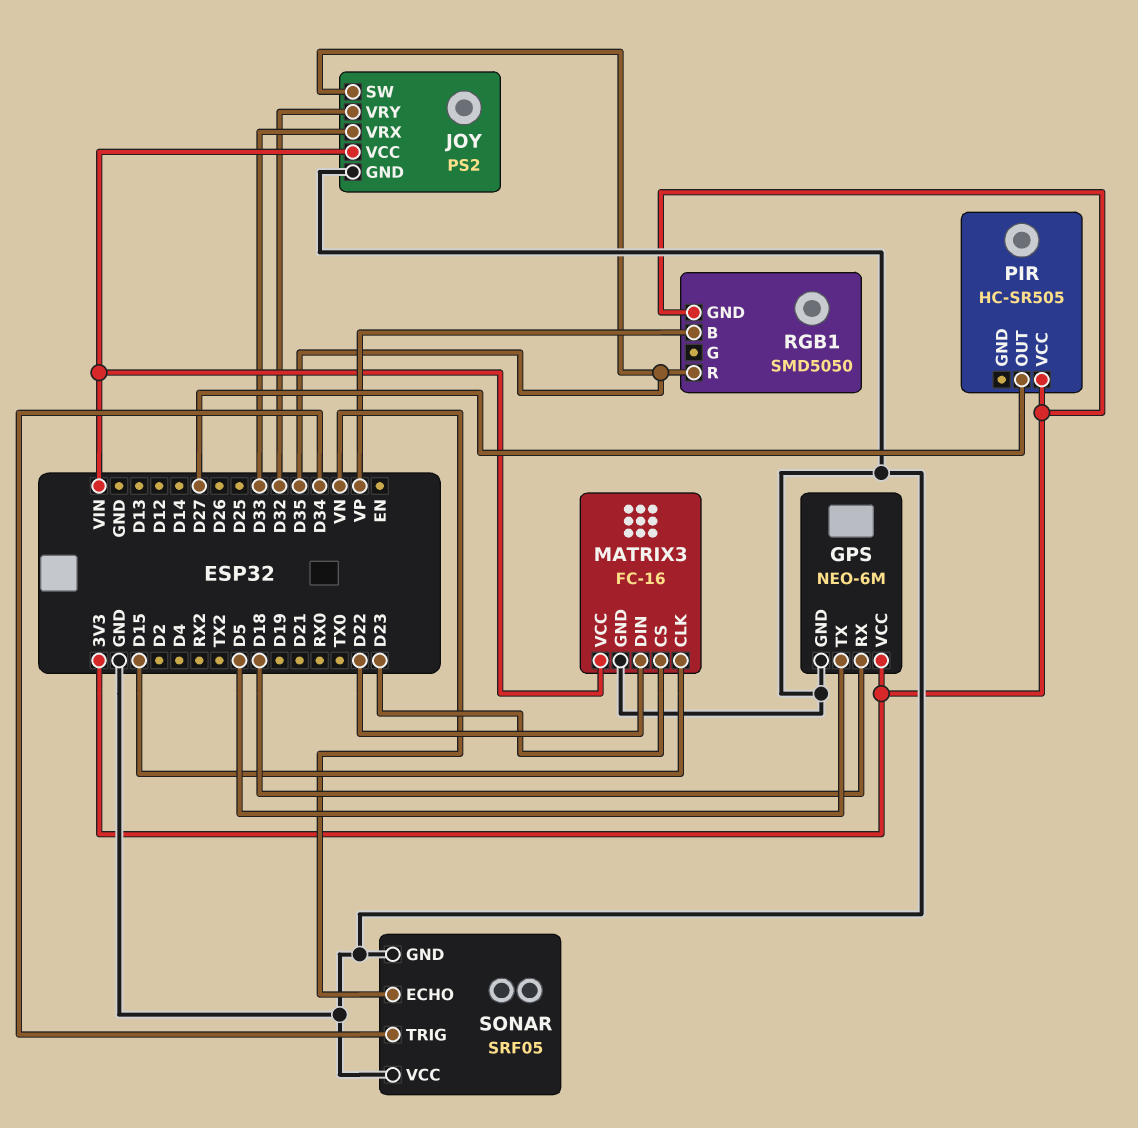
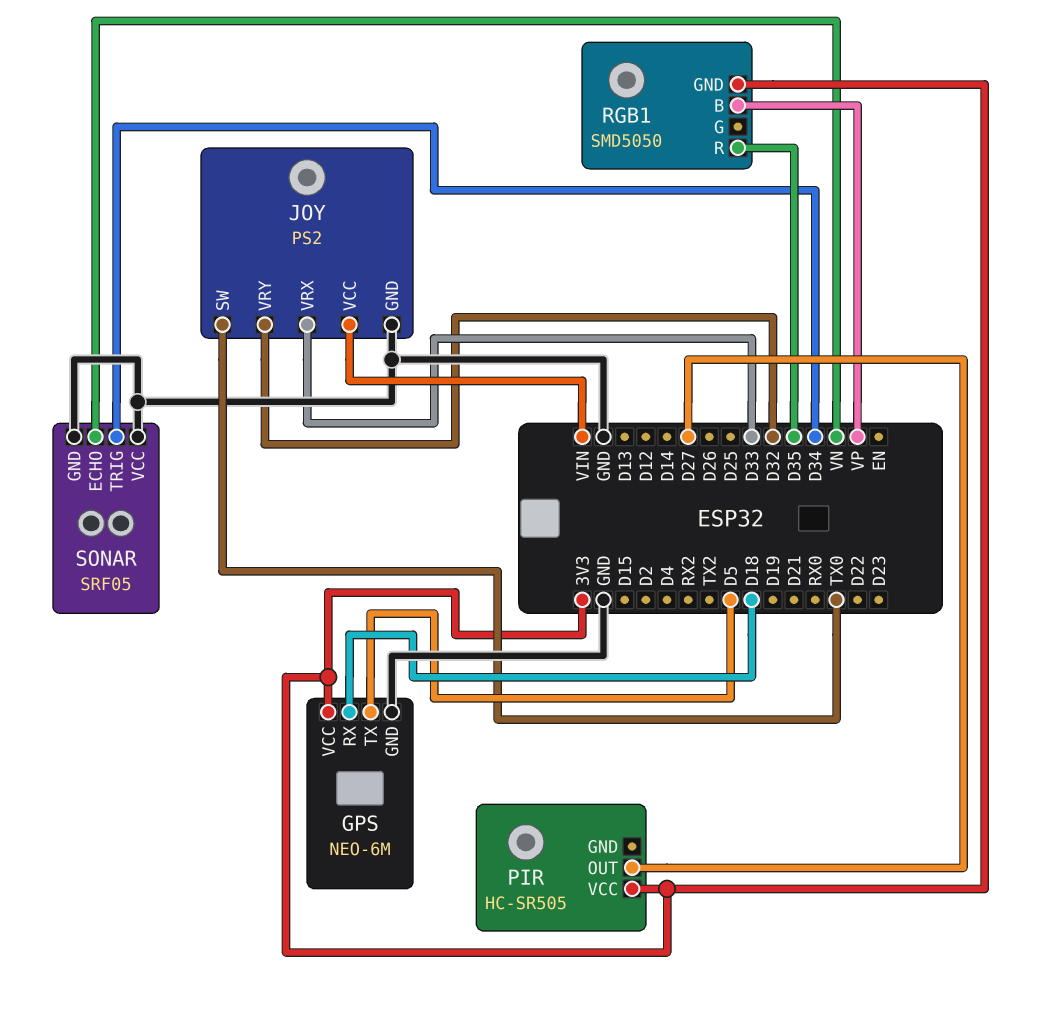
JOY pin SW: D35 -> TX0
MATRIX3: FC-16 -> none
MATRIX3 pin CLK: D15 -> none
MATRIX3 pin CS: D23 -> none
MATRIX3 pin DIN: D22 -> none
MATRIX3 pin GND: GND -> none
MATRIX3 pin VCC: VIN -> none

